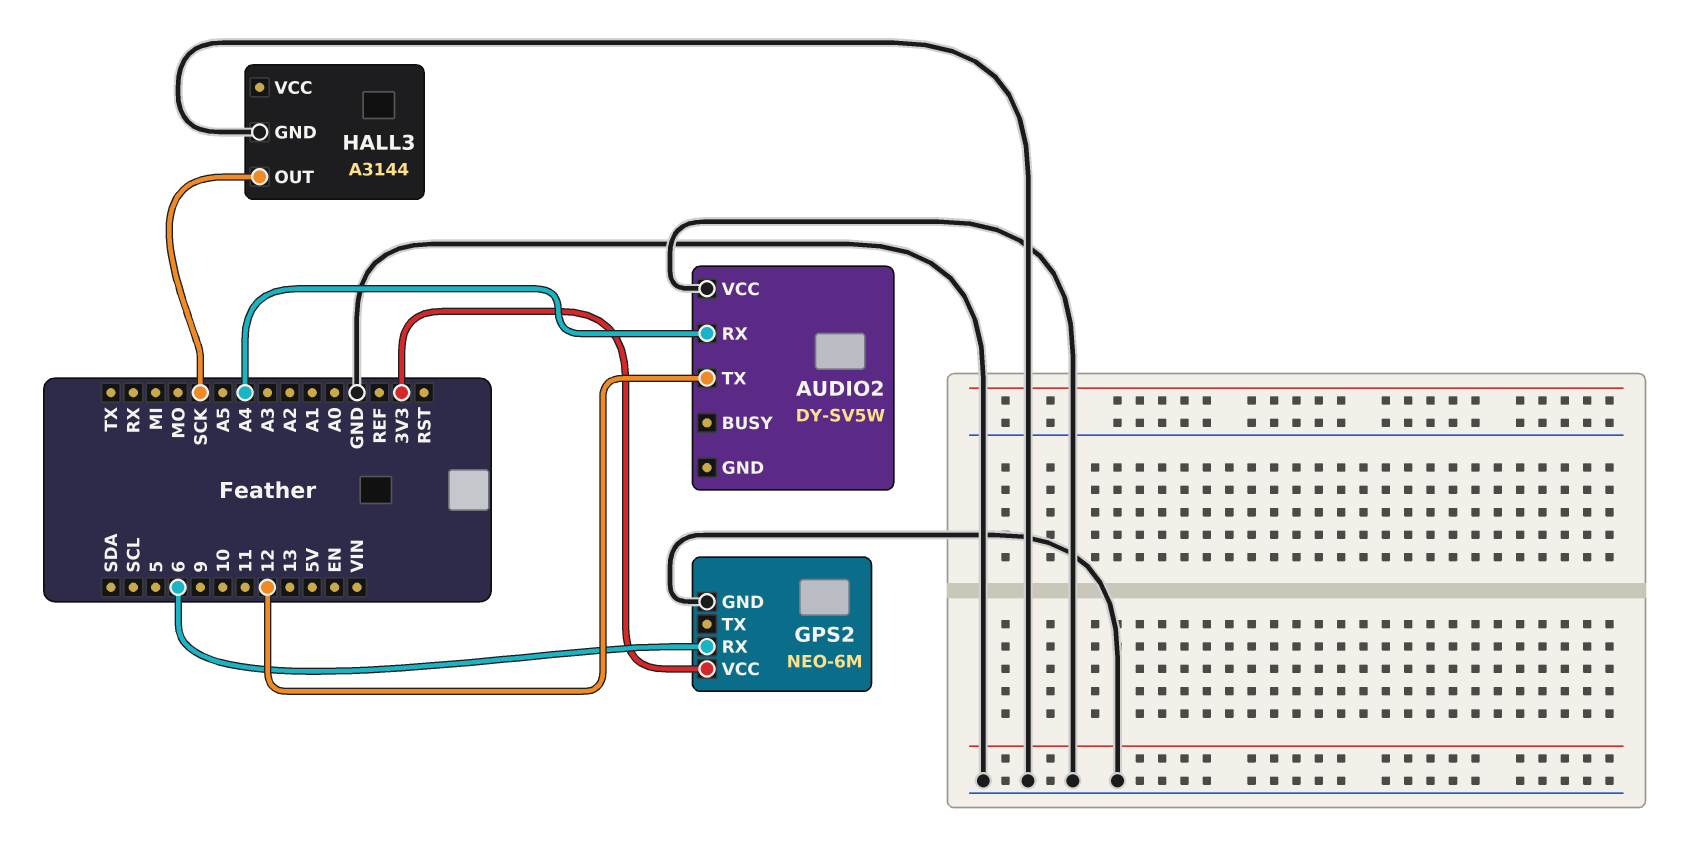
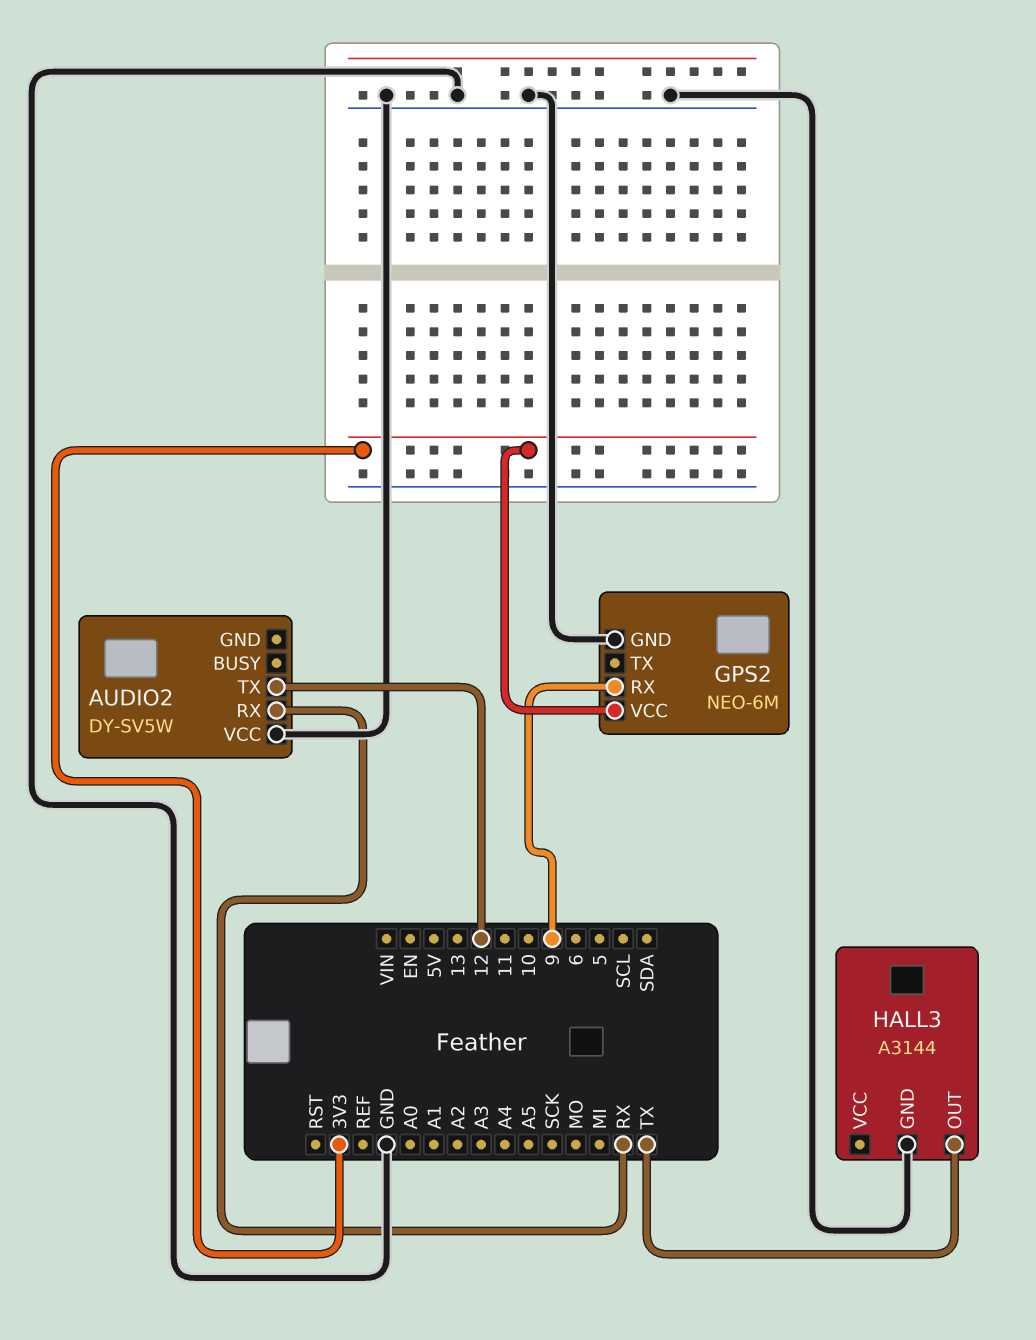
AUDIO2 pin RX: A4 -> RX
GPS2 pin RX: 6 -> 9
HALL3 pin OUT: SCK -> TX

